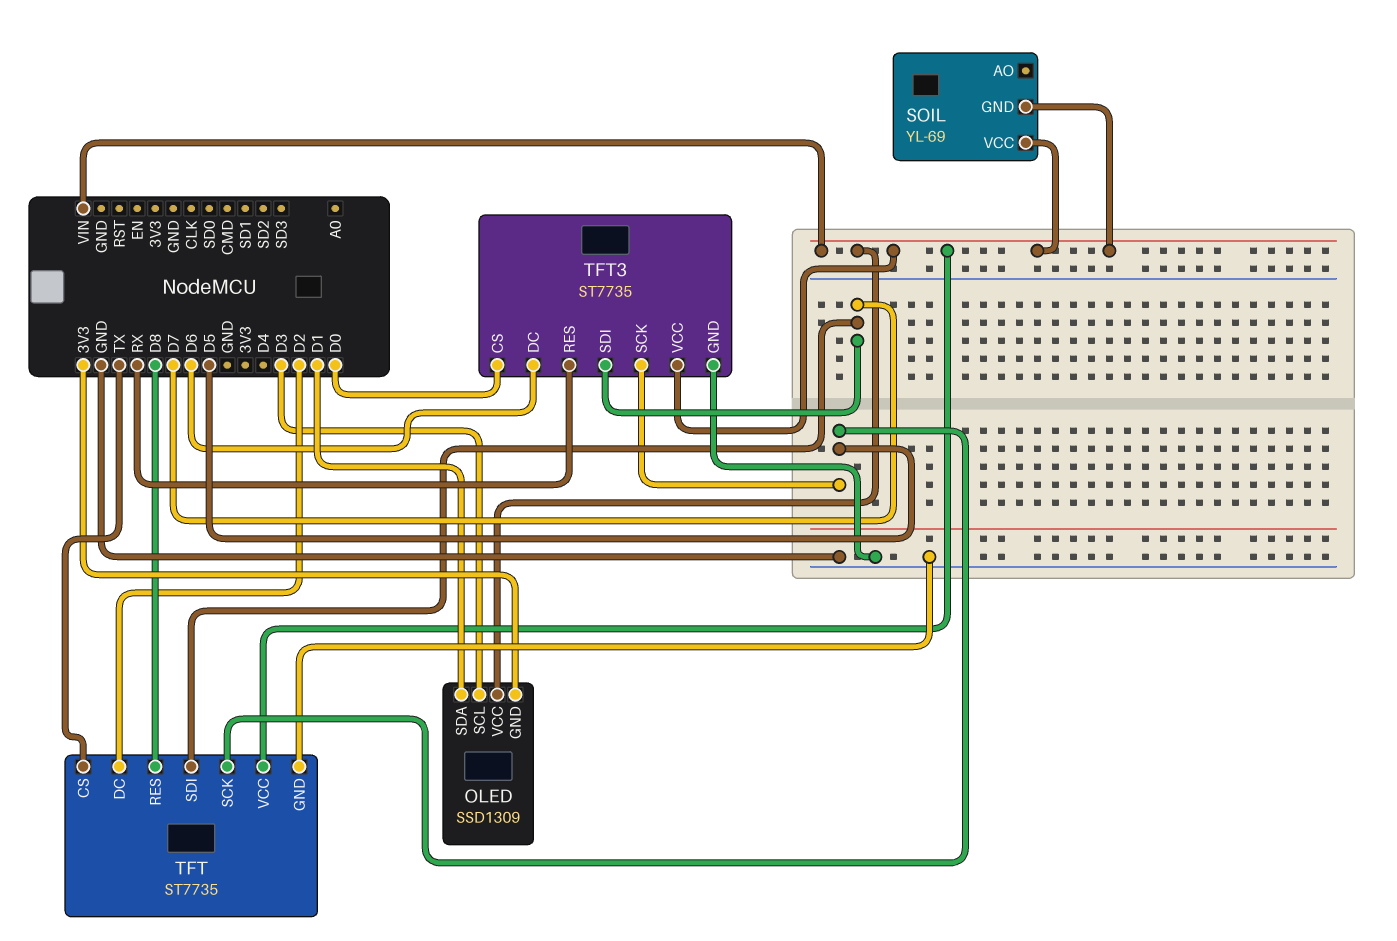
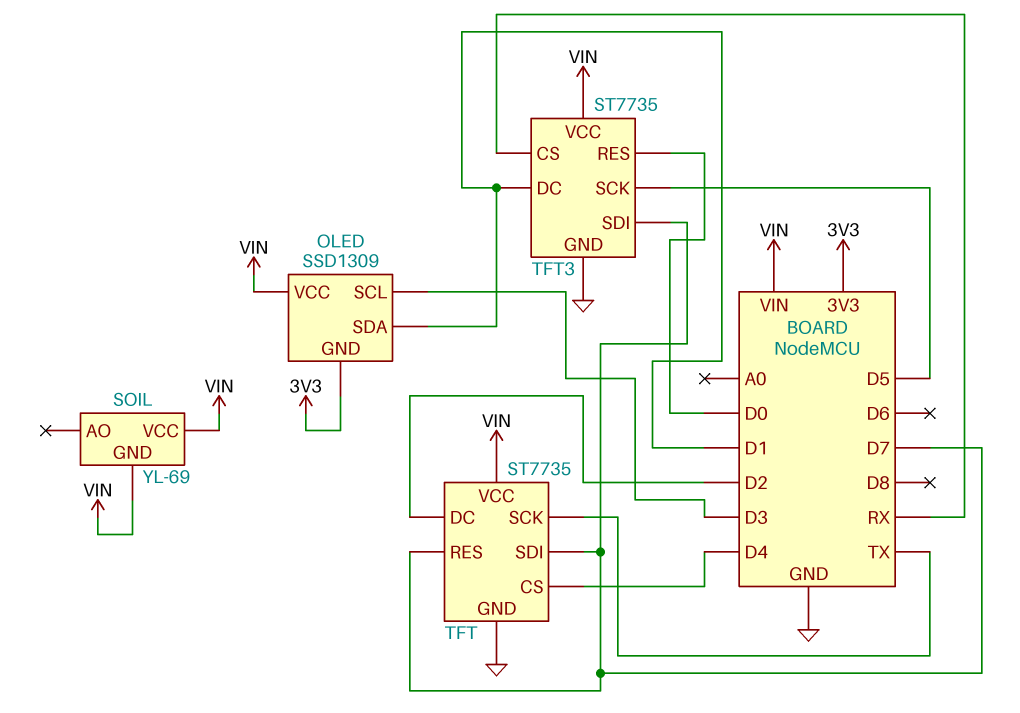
TFT pin CS: TX -> D4
TFT pin RES: D8 -> D7
TFT pin SCK: D5 -> TX
TFT3 pin CS: D0 -> RX
TFT3 pin DC: D6 -> D1
TFT3 pin RES: RX -> D0

